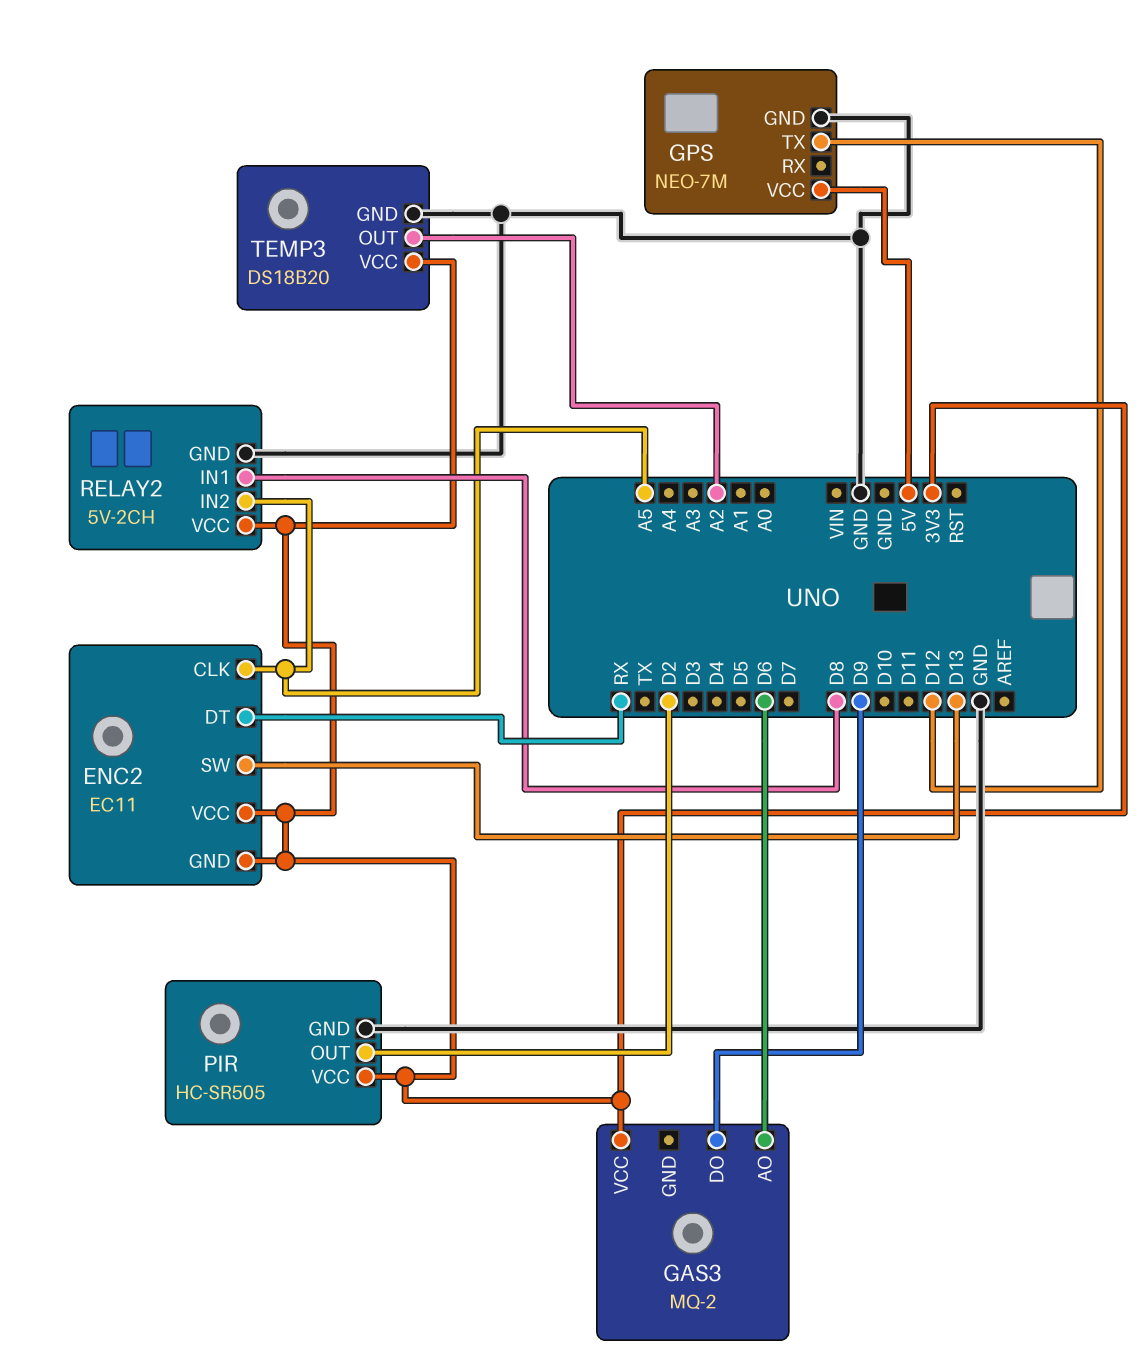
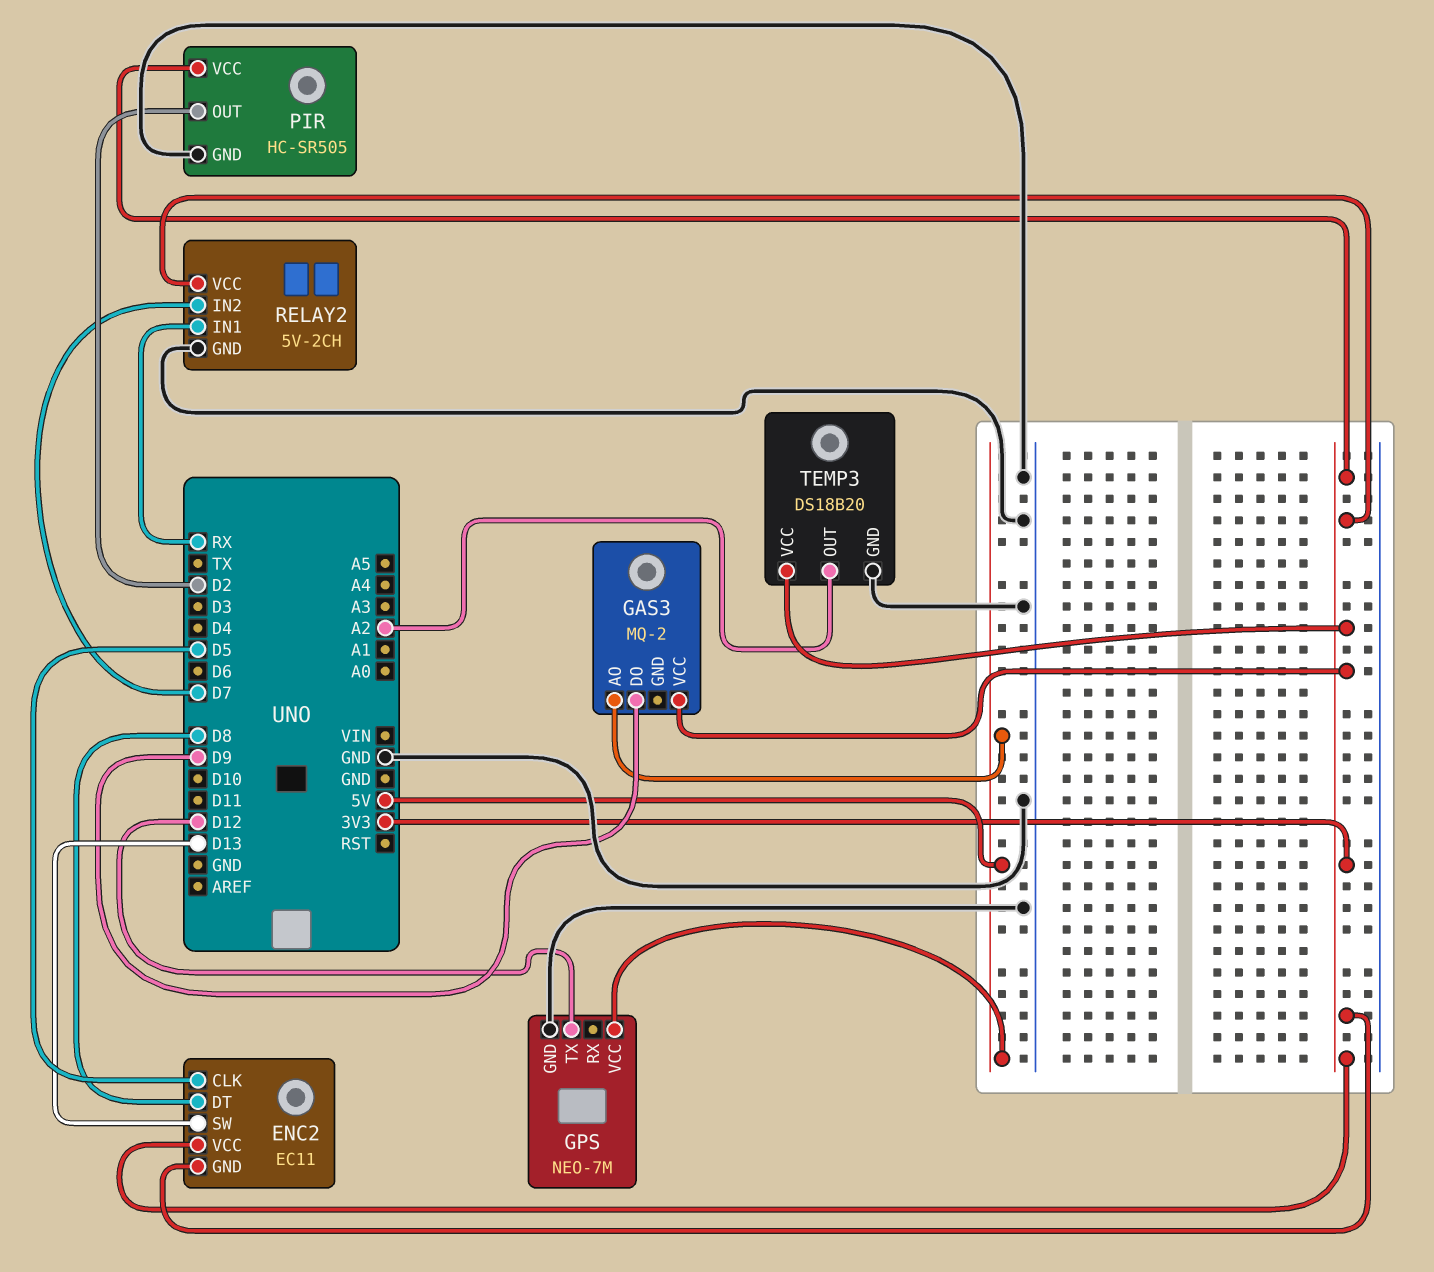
ENC2 pin CLK: A5 -> D5
ENC2 pin DT: RX -> D8
GAS3 pin AO: D6 -> 5V
RELAY2 pin IN1: D8 -> RX
RELAY2 pin IN2: A5 -> D7

